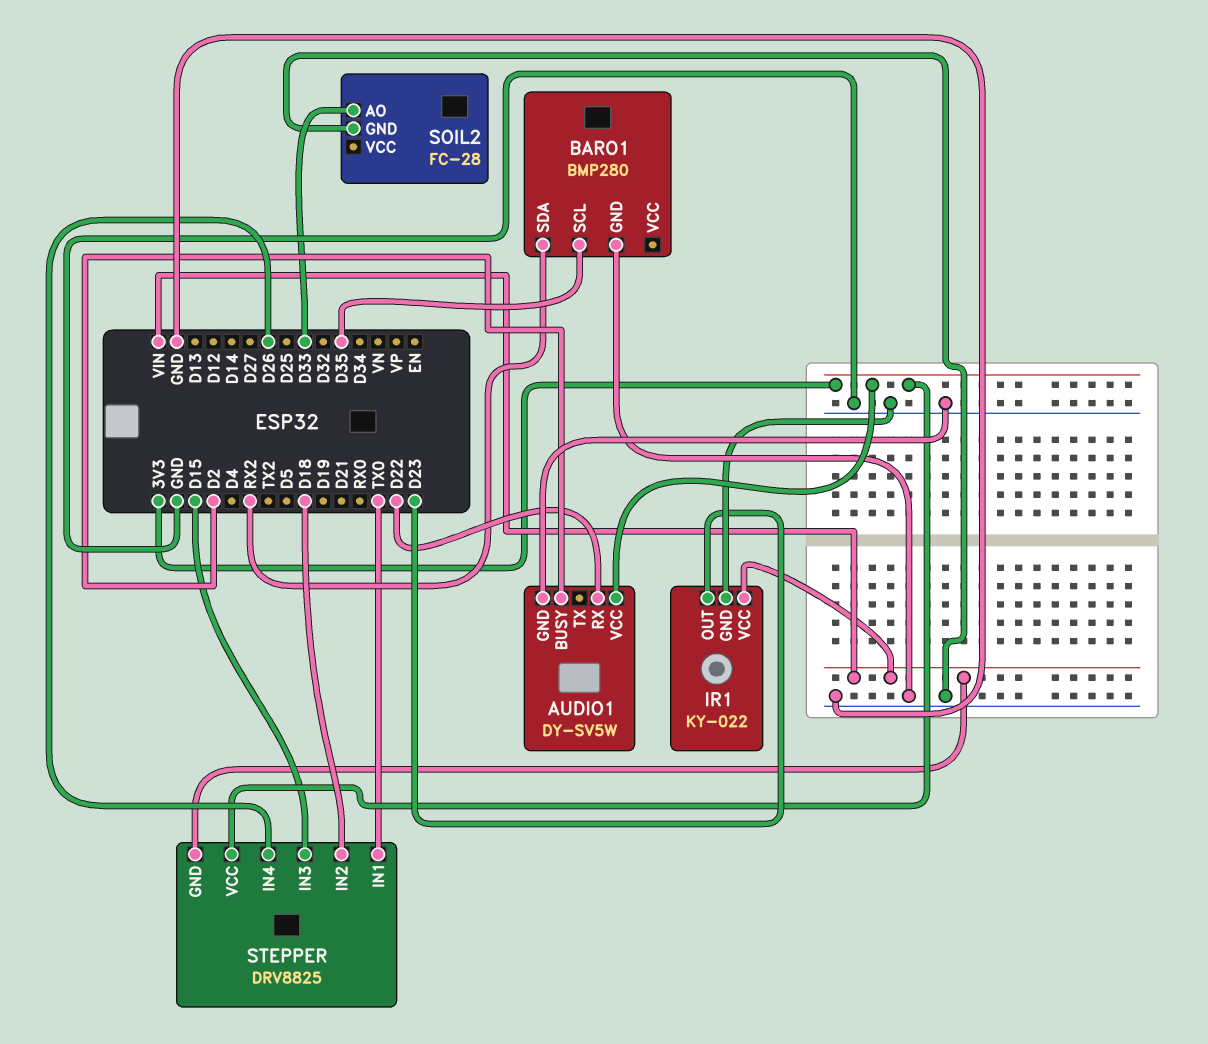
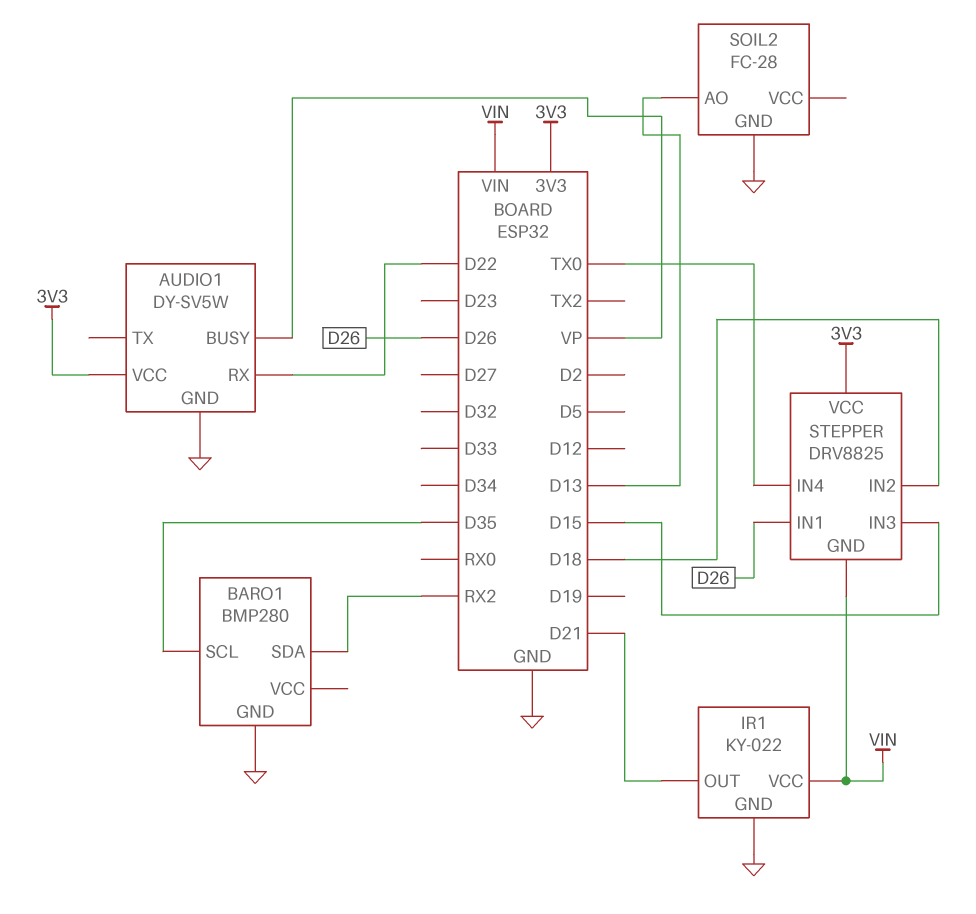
AUDIO1 pin BUSY: D2 -> VP
IR1 pin OUT: D23 -> D21
SOIL2 pin AO: D33 -> D13
STEPPER pin IN1: TX0 -> D26
STEPPER pin IN4: D26 -> TX0

